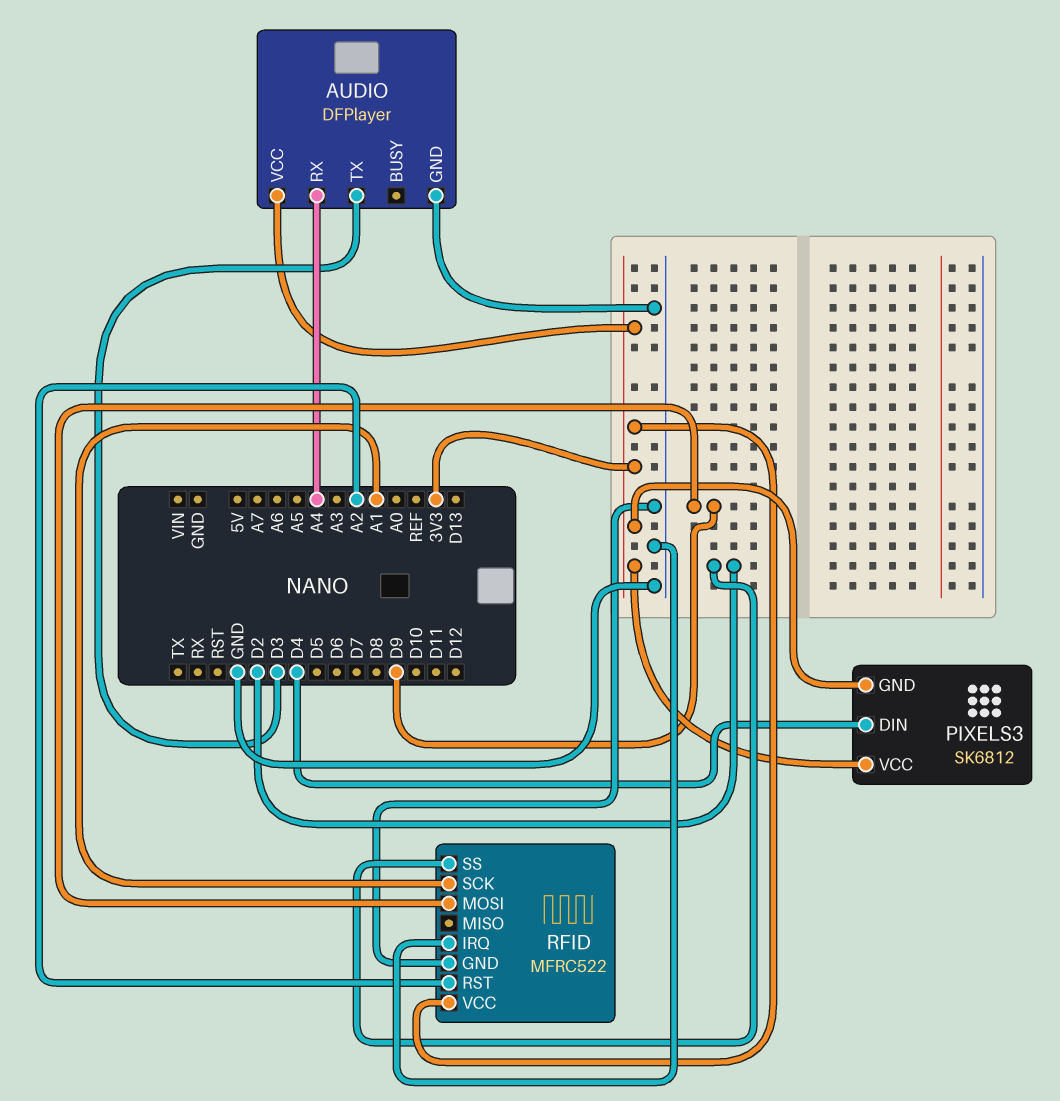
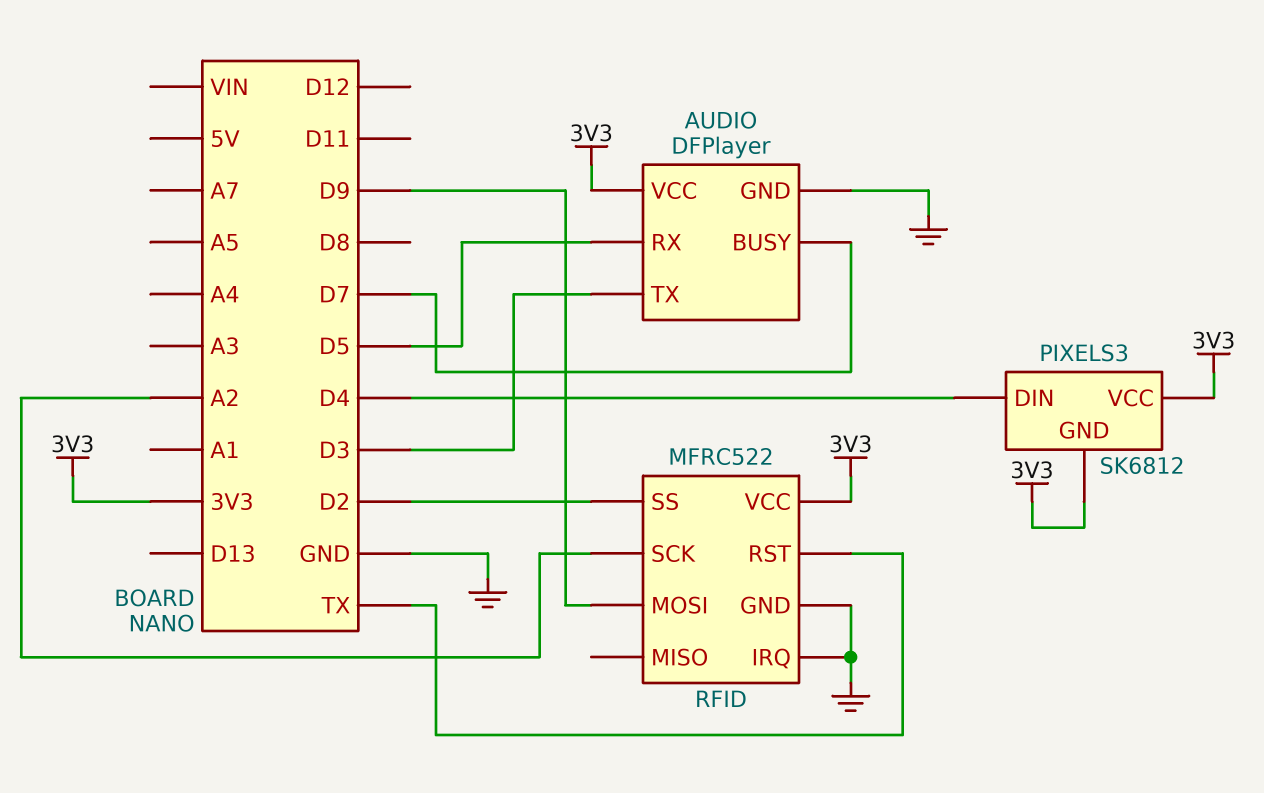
AUDIO pin BUSY: none -> D7
AUDIO pin RX: A4 -> D5
RFID pin RST: A2 -> TX
RFID pin SCK: A1 -> A2

